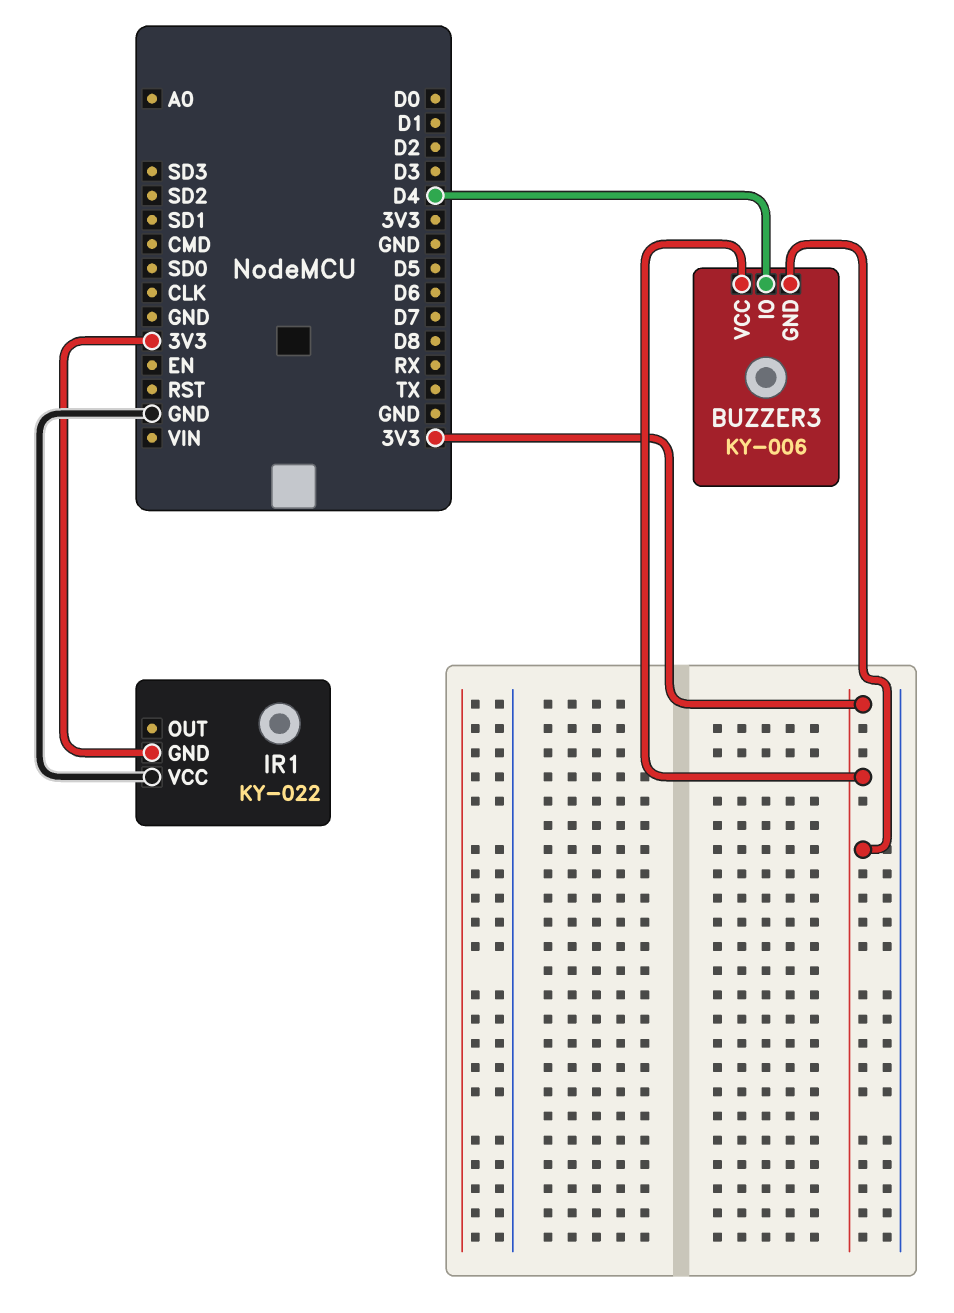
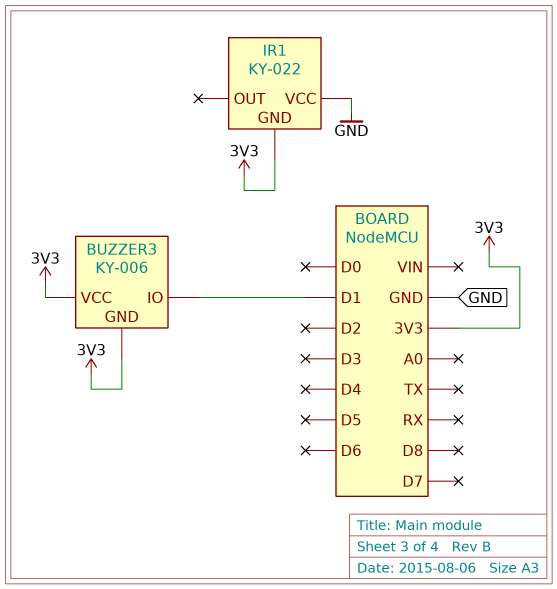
BUZZER3 pin IO: D4 -> D1

